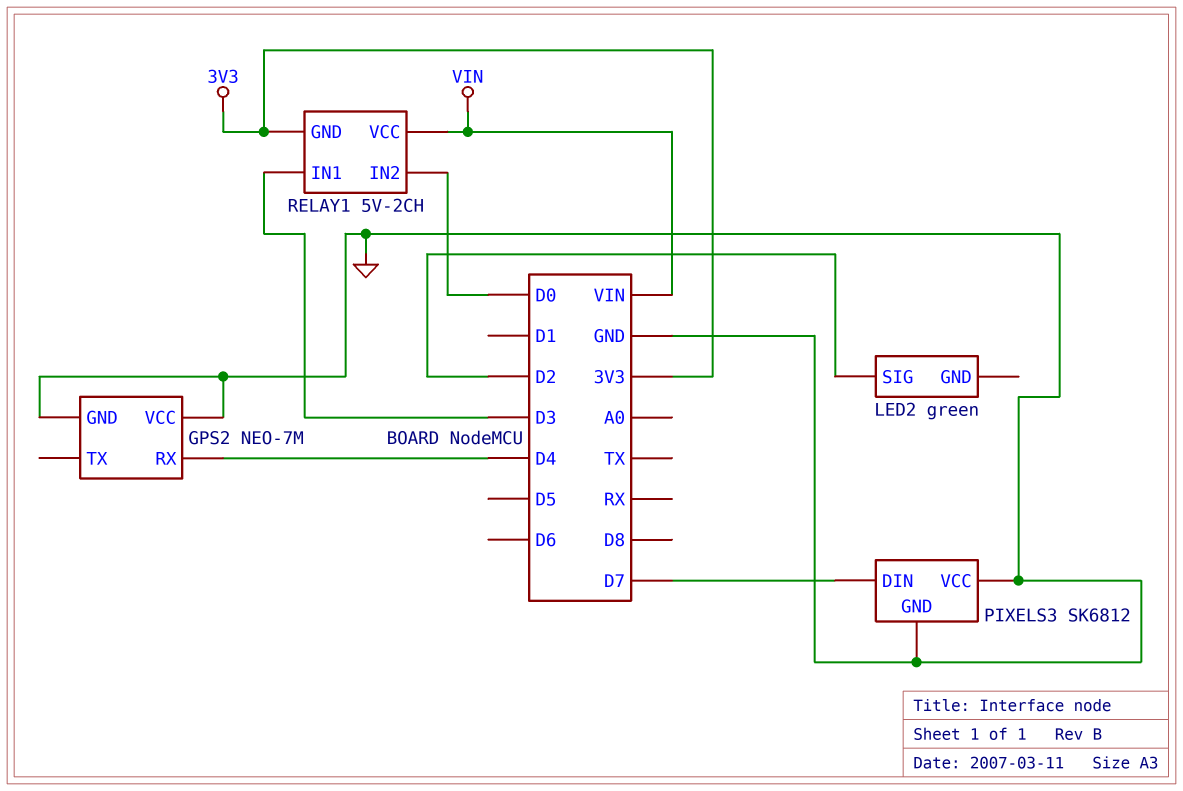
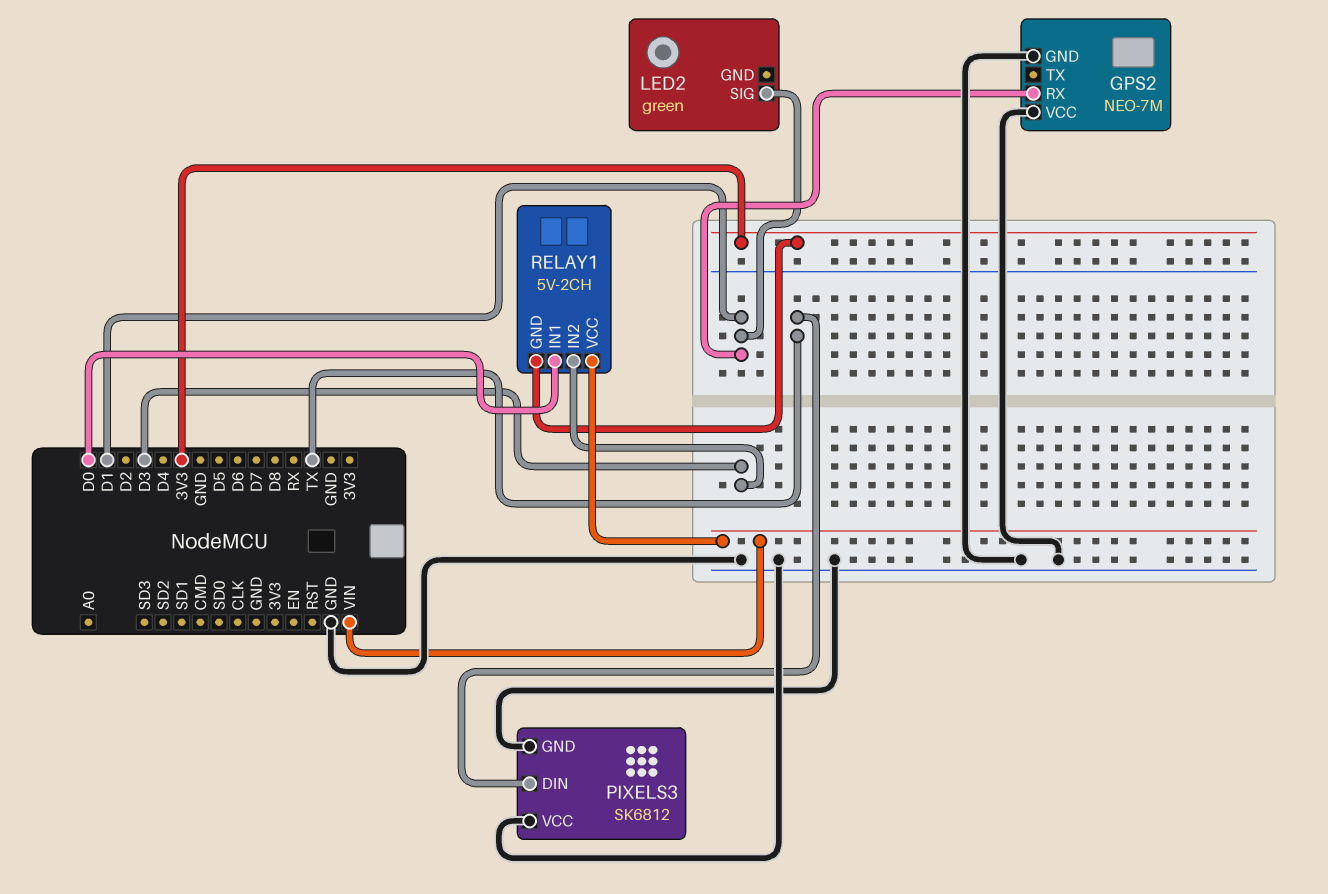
GPS2 pin RX: D4 -> D1
LED2 pin SIG: D2 -> D1
PIXELS3 pin DIN: D7 -> TX
RELAY1 pin IN1: D3 -> D0
RELAY1 pin IN2: D0 -> D3

